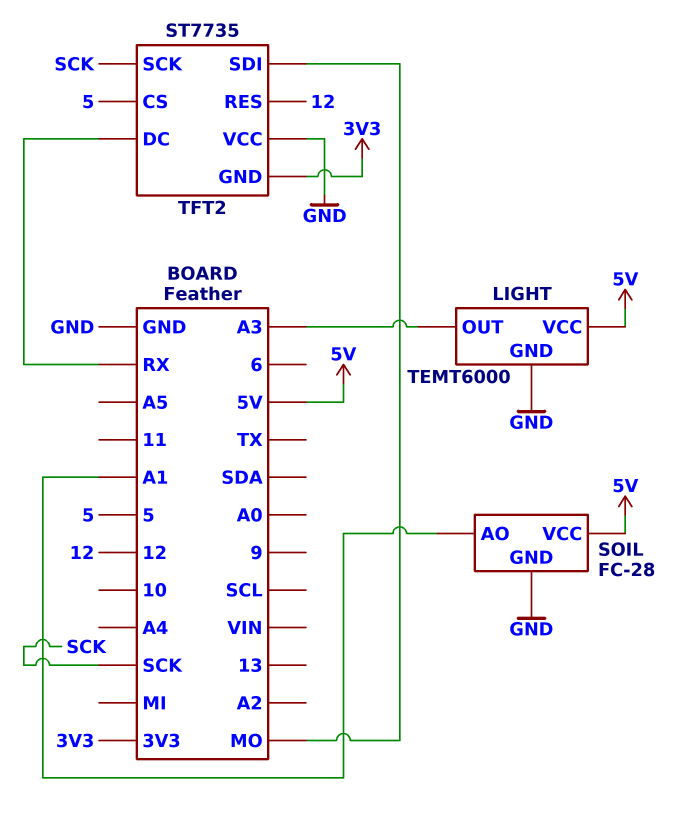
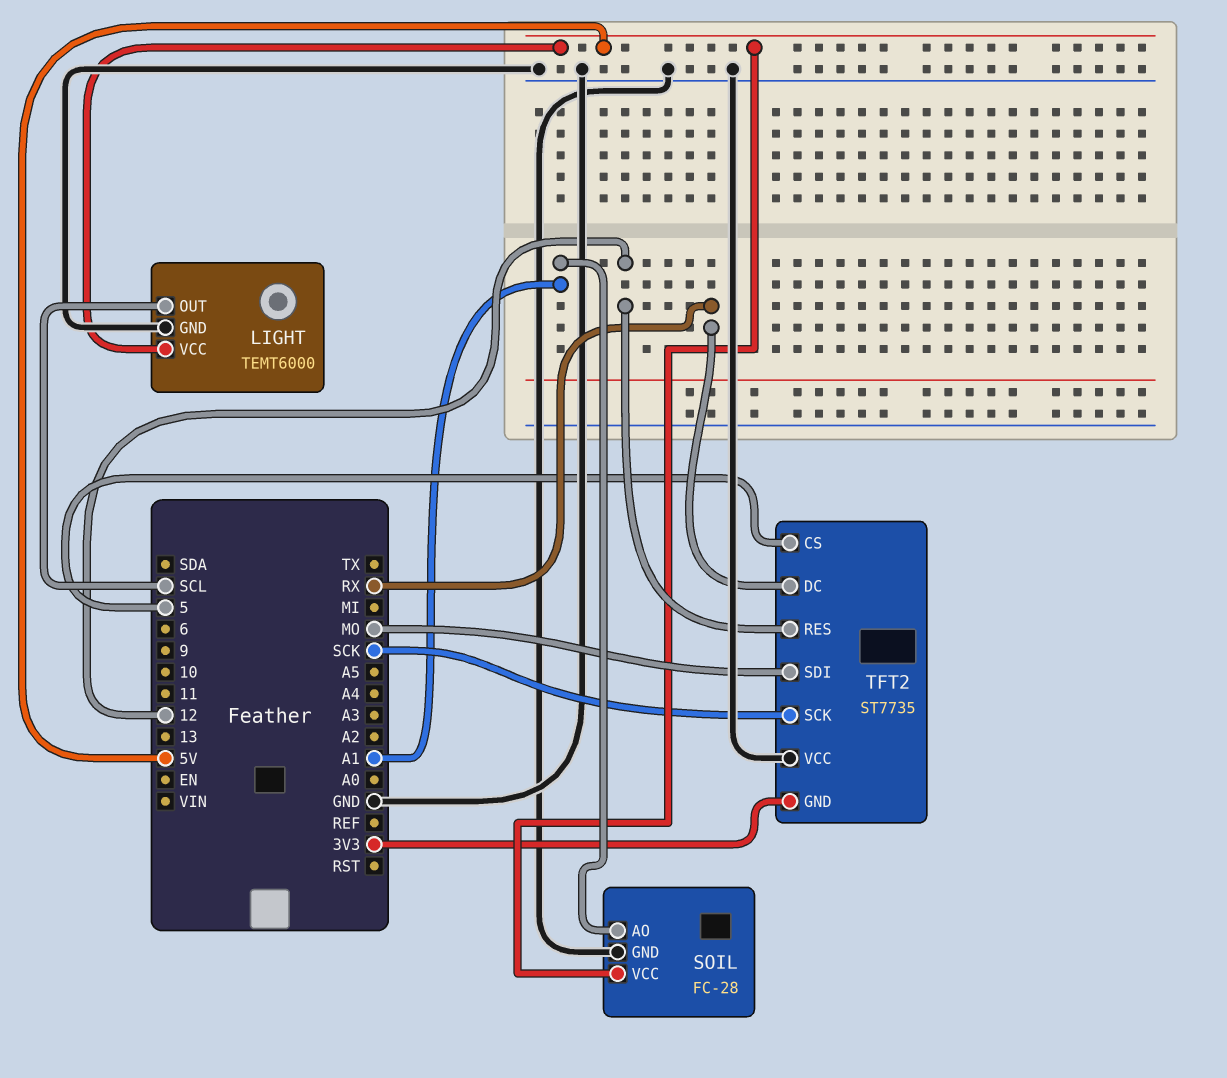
LIGHT pin OUT: A3 -> SCL

